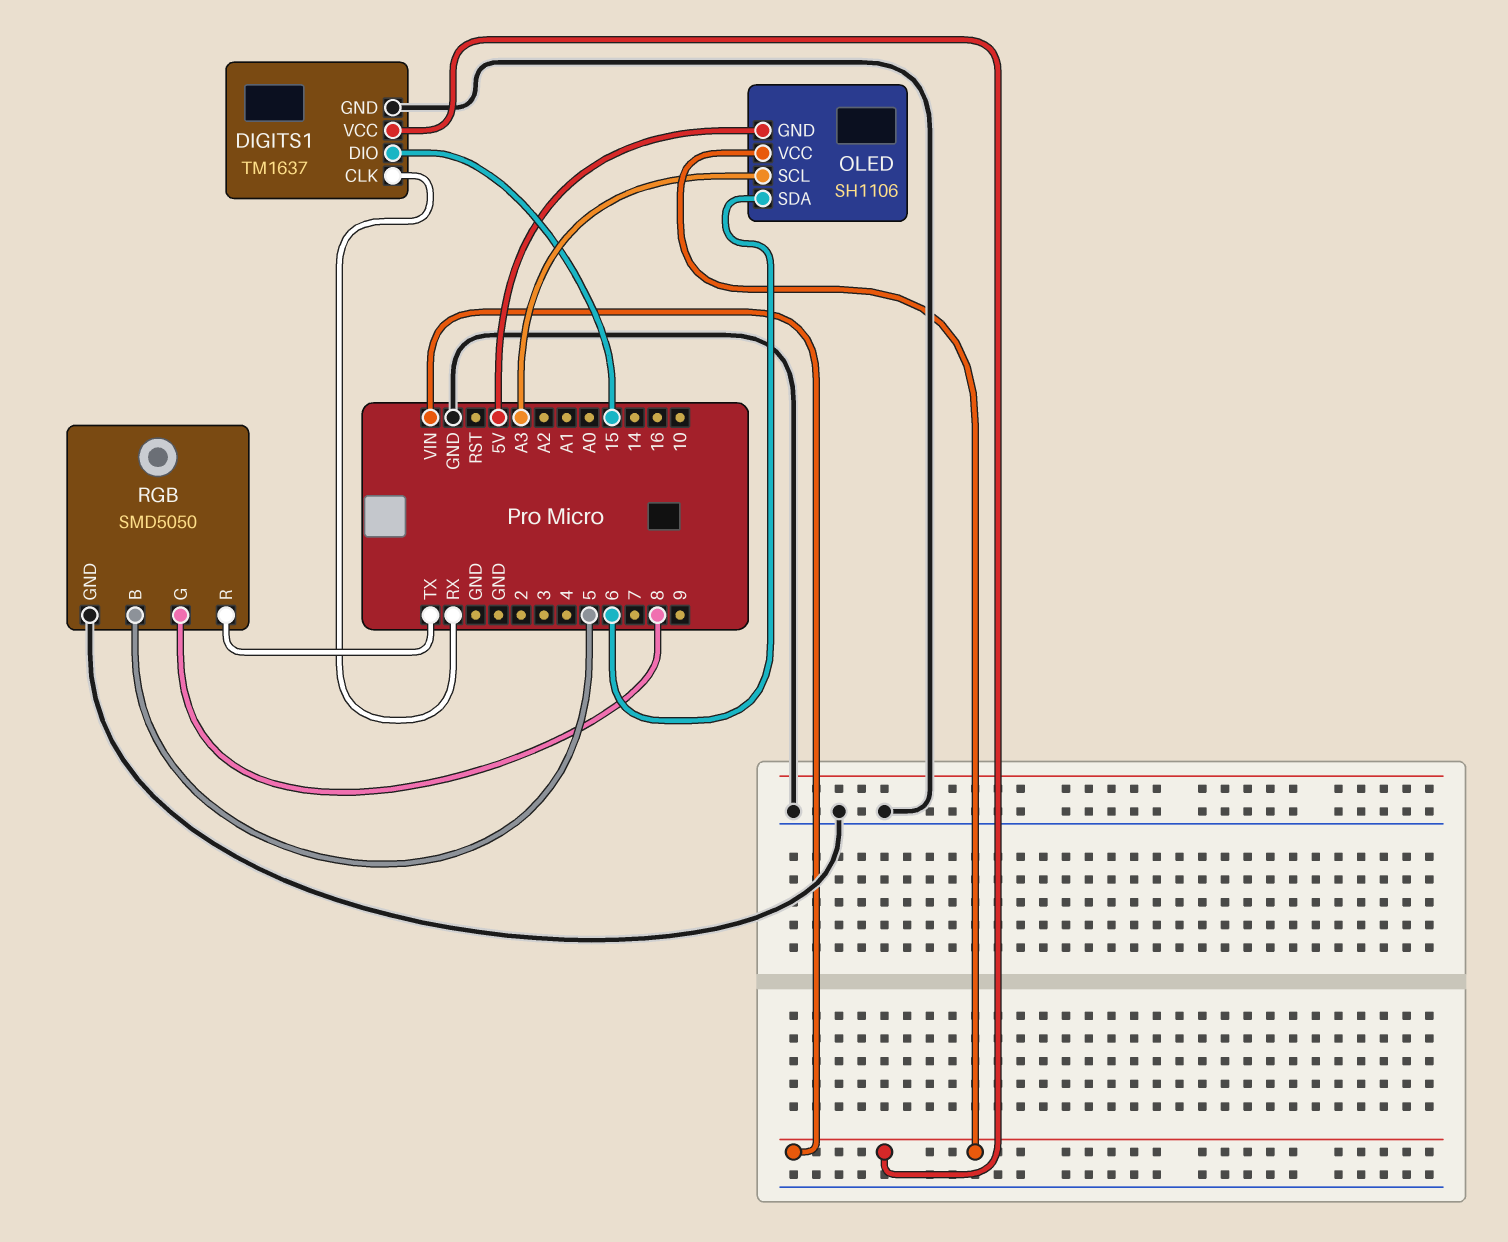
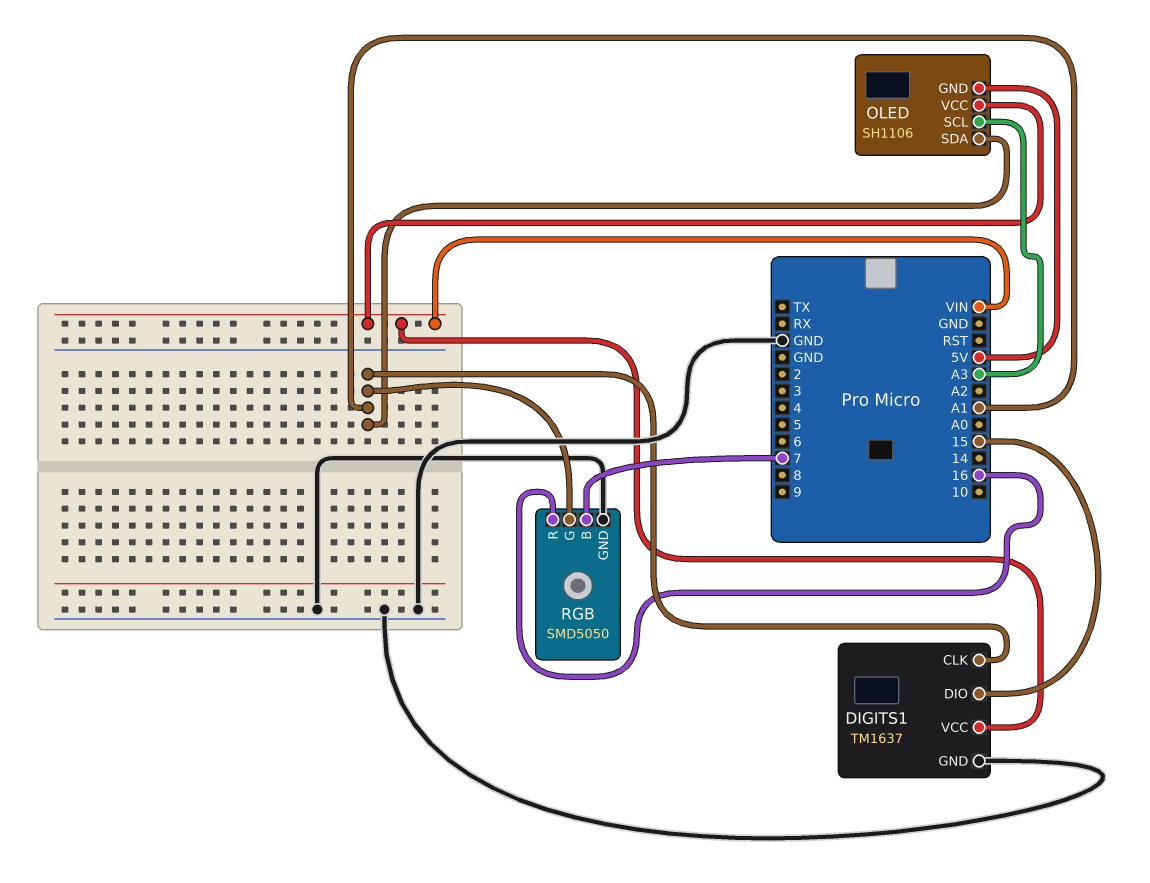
DIGITS1 pin CLK: RX -> A1
OLED pin SDA: 6 -> A1
RGB pin B: 5 -> 7
RGB pin G: 8 -> A1
RGB pin R: TX -> 16

